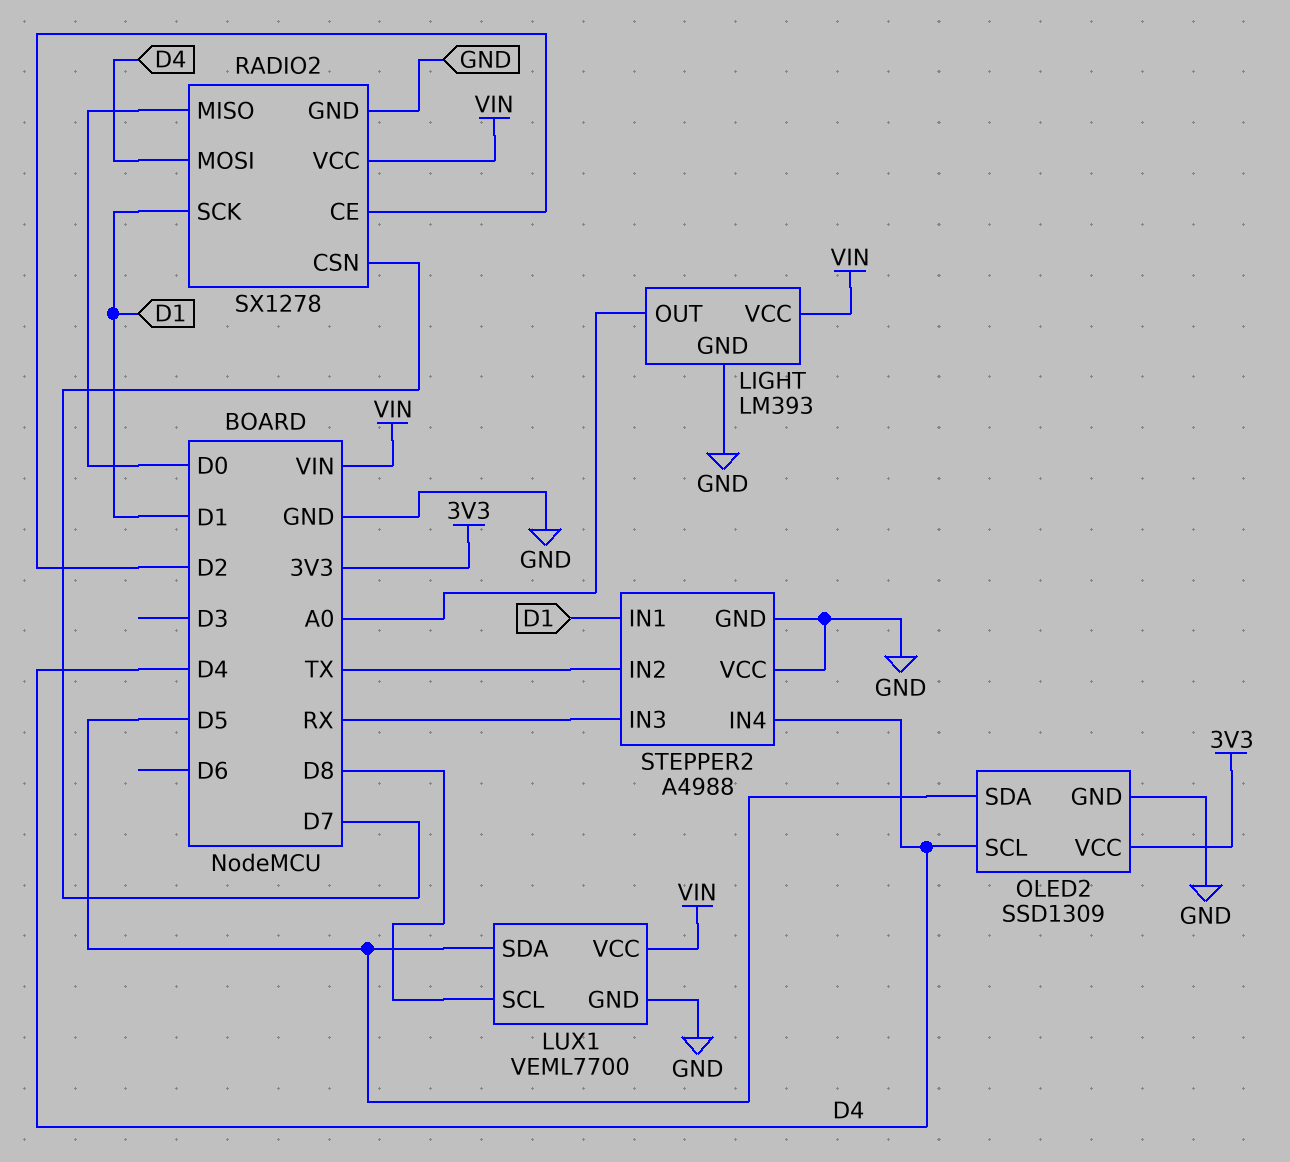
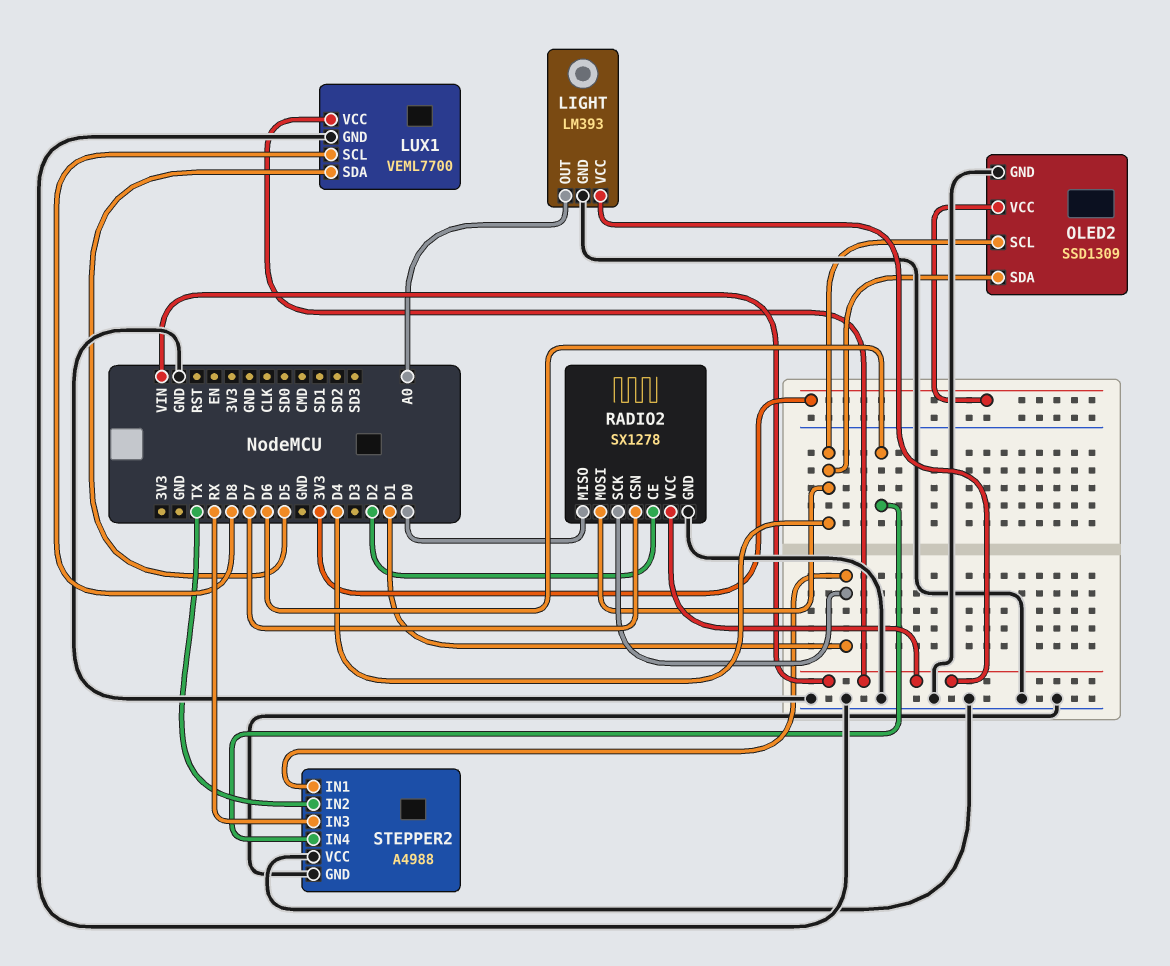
OLED2 pin SDA: D5 -> D4
STEPPER2 pin IN4: D4 -> D6

